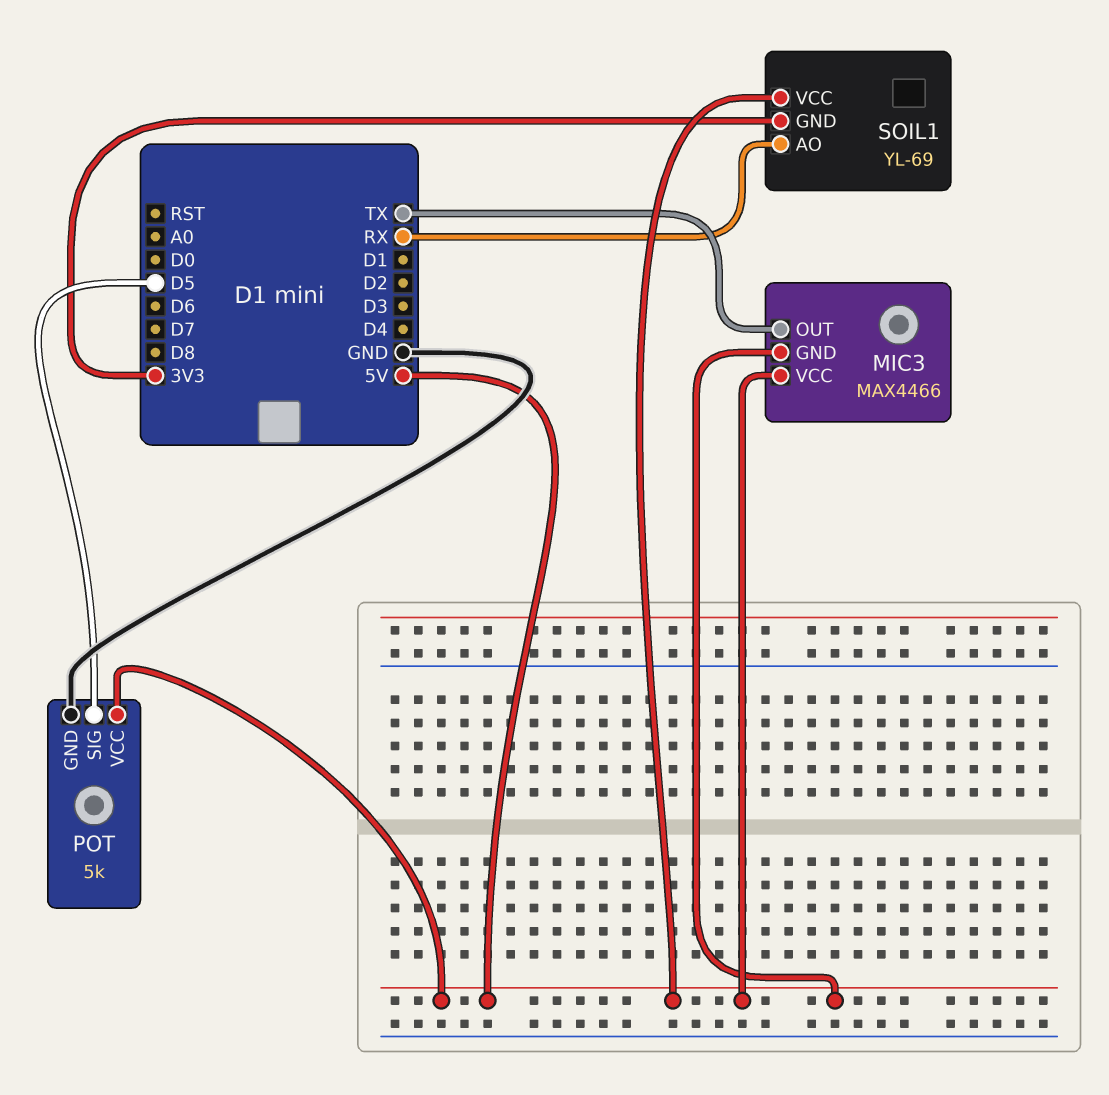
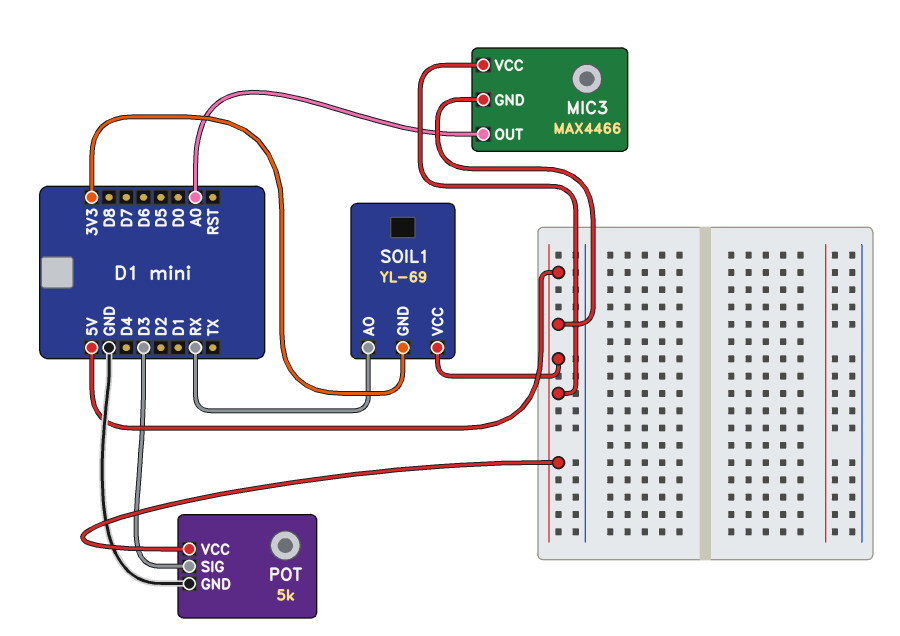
MIC3 pin OUT: TX -> A0
POT pin SIG: D5 -> D3

